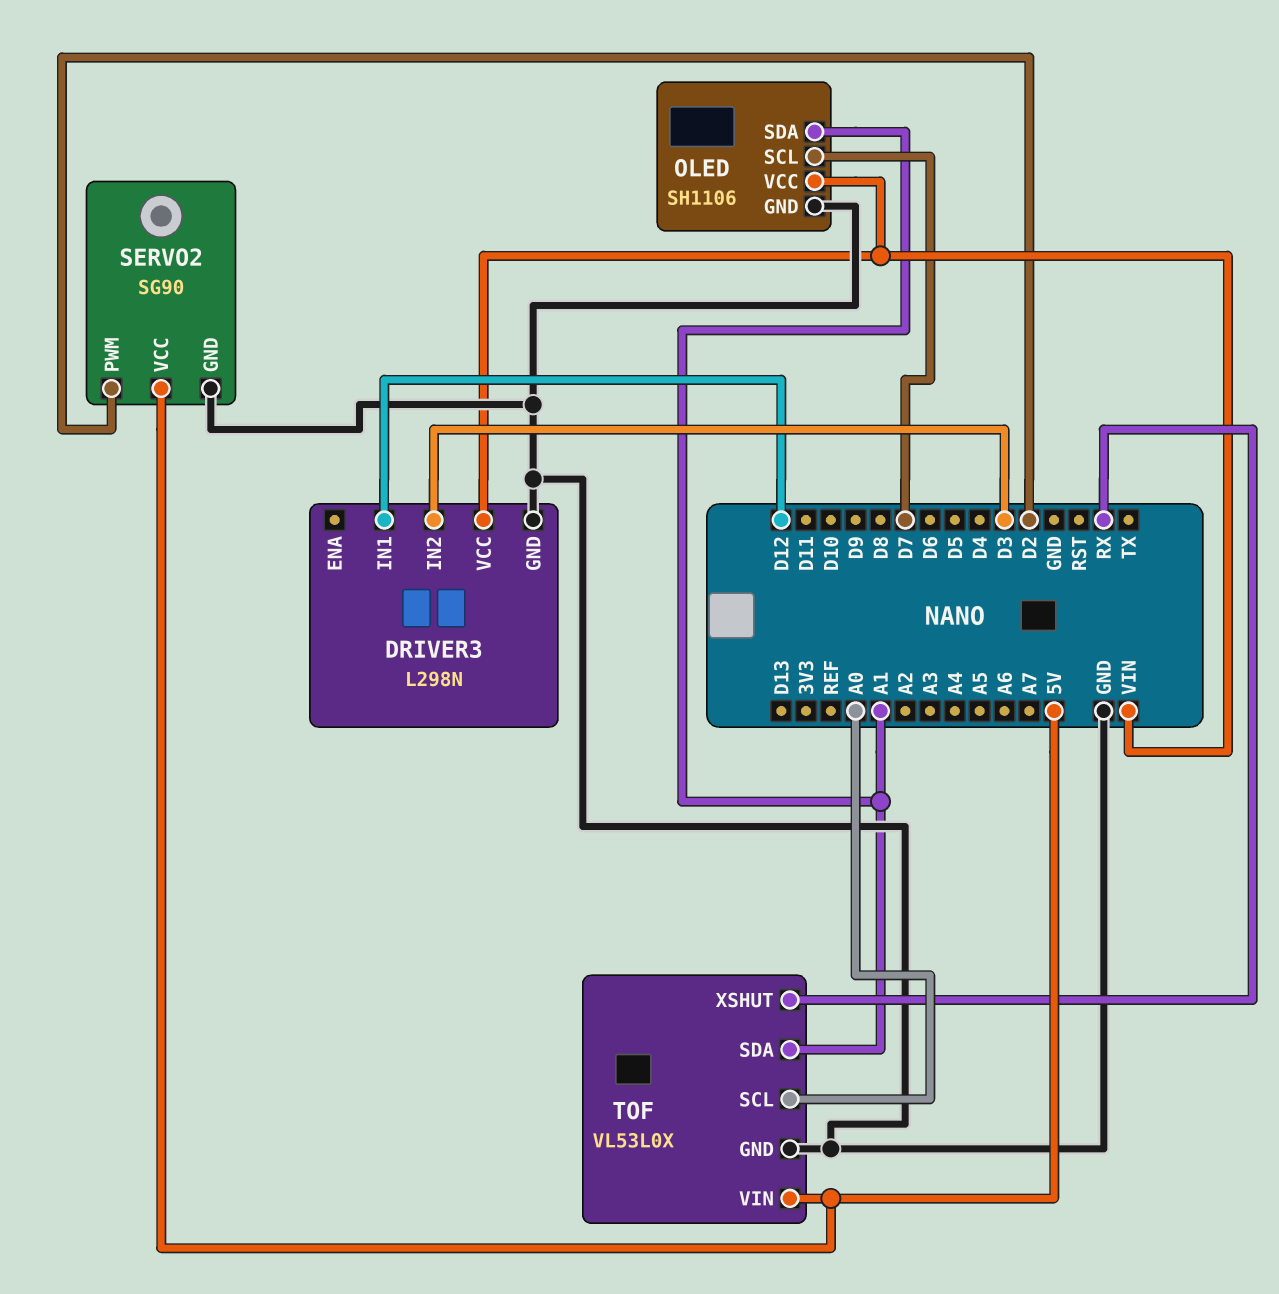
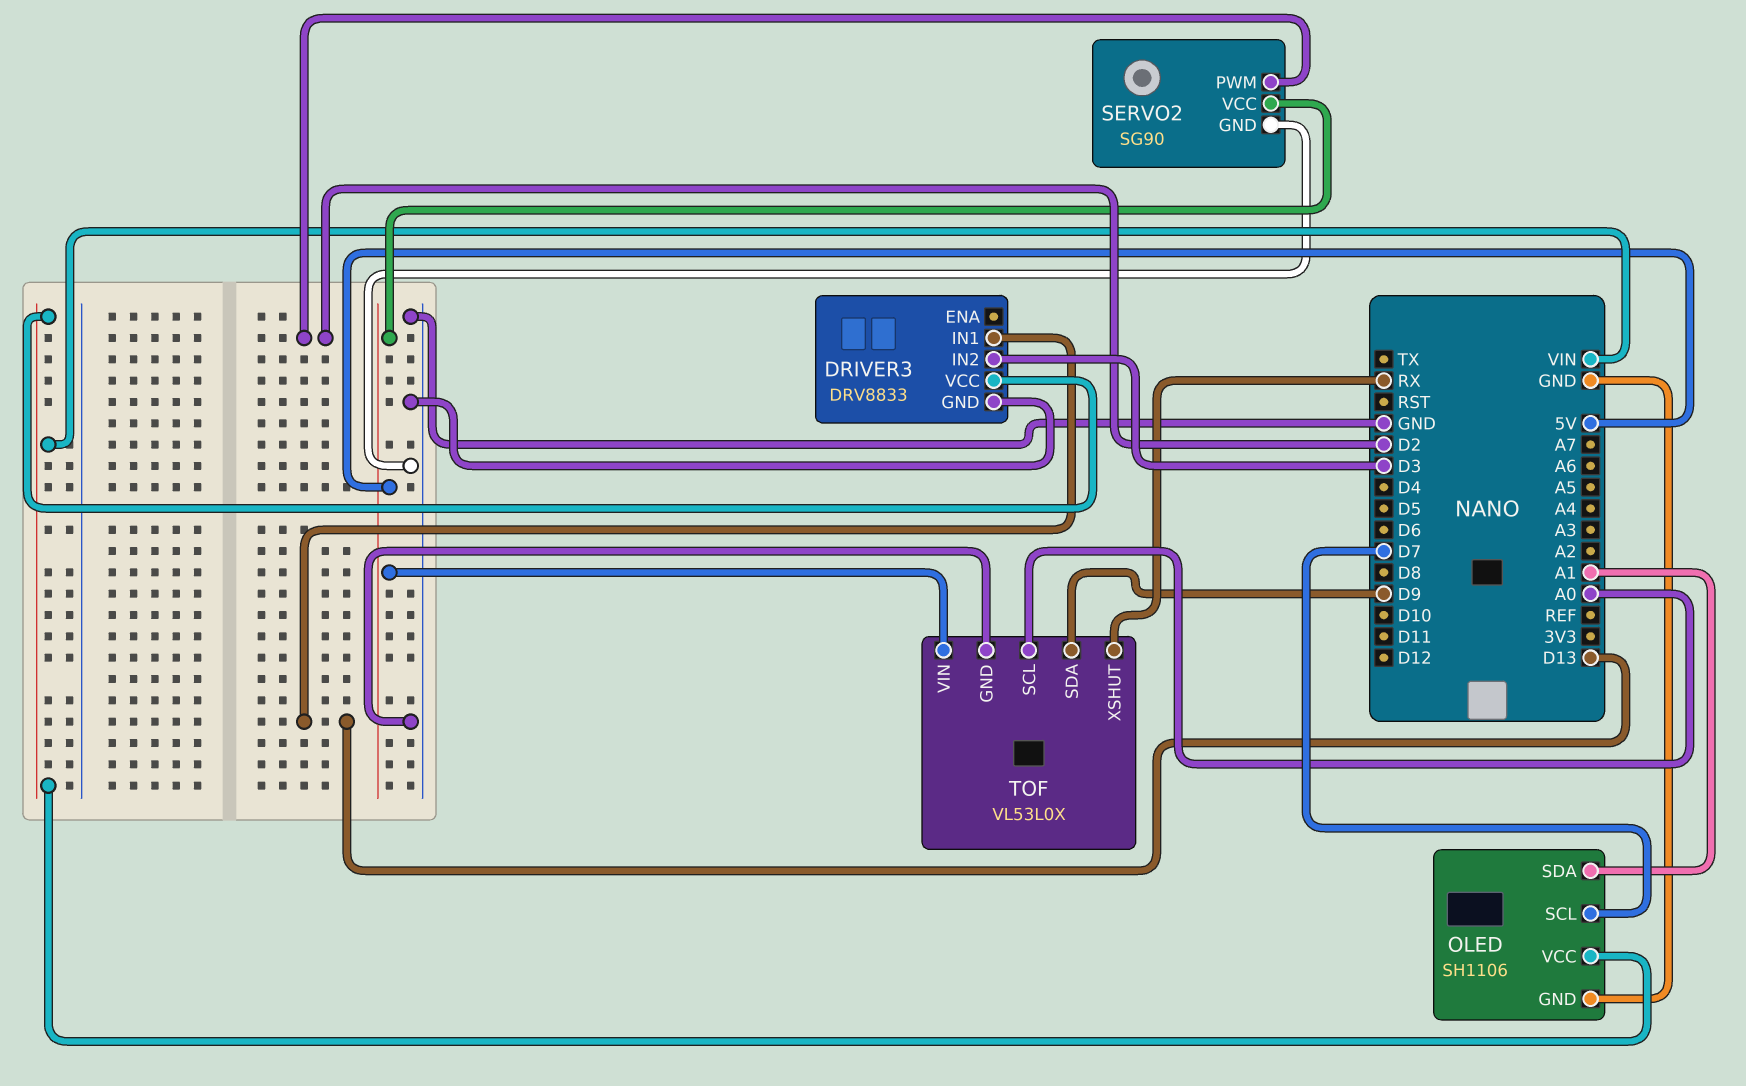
DRIVER3: L298N -> DRV8833
DRIVER3 pin IN1: D12 -> D13
TOF pin SDA: A1 -> D9

